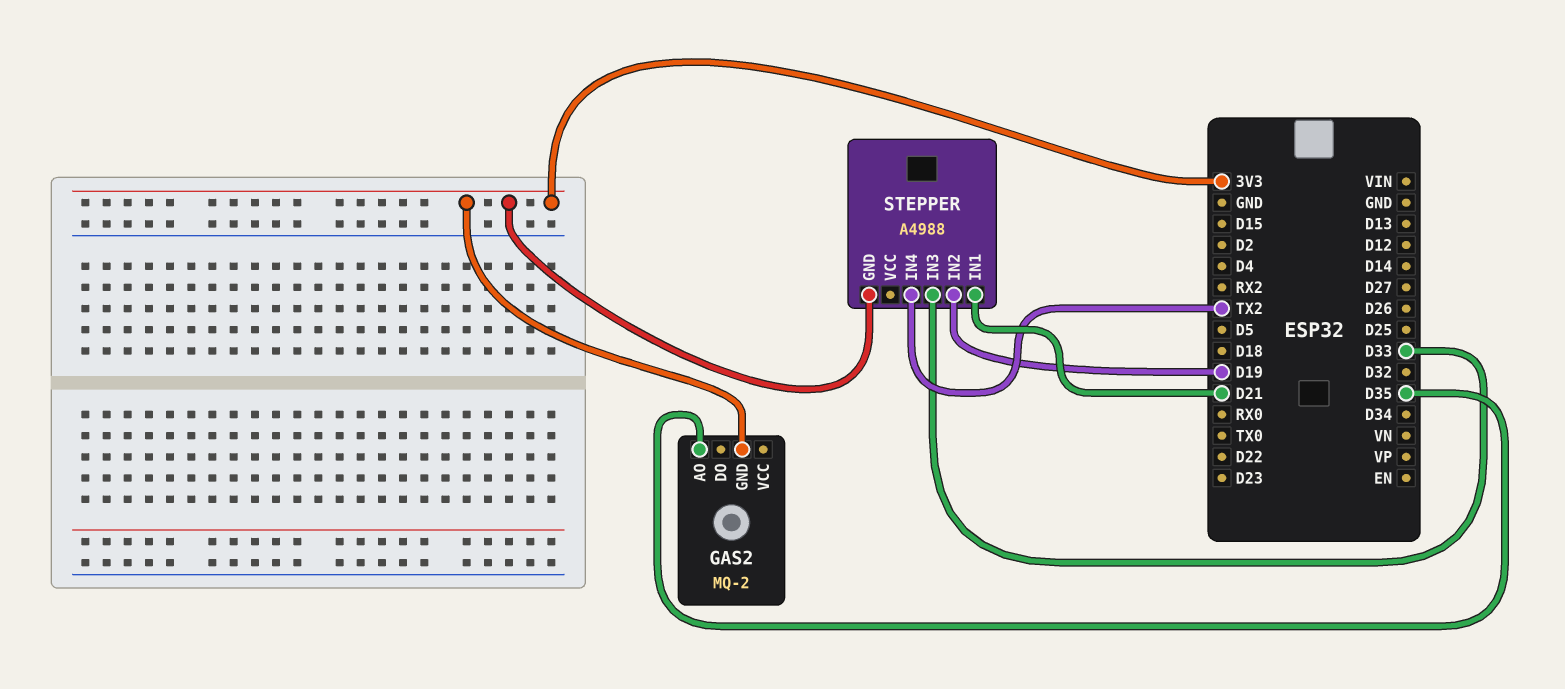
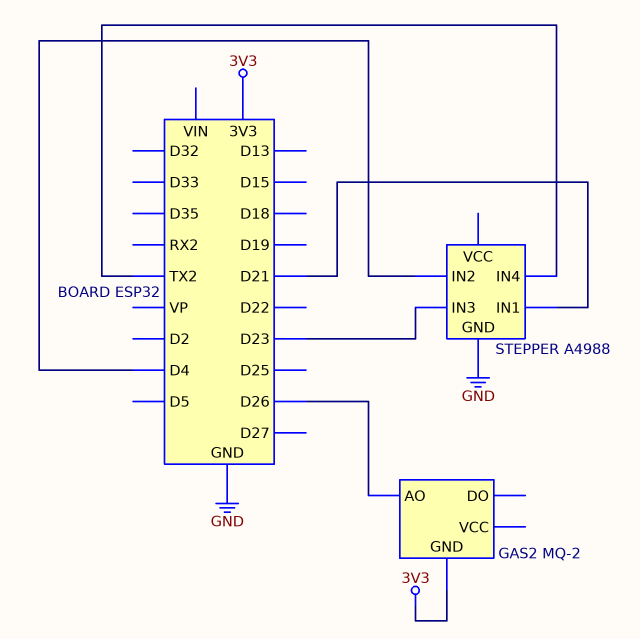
GAS2 pin AO: D35 -> D26
STEPPER pin GND: 3V3 -> GND
STEPPER pin IN2: D19 -> D4
STEPPER pin IN3: D33 -> D23

